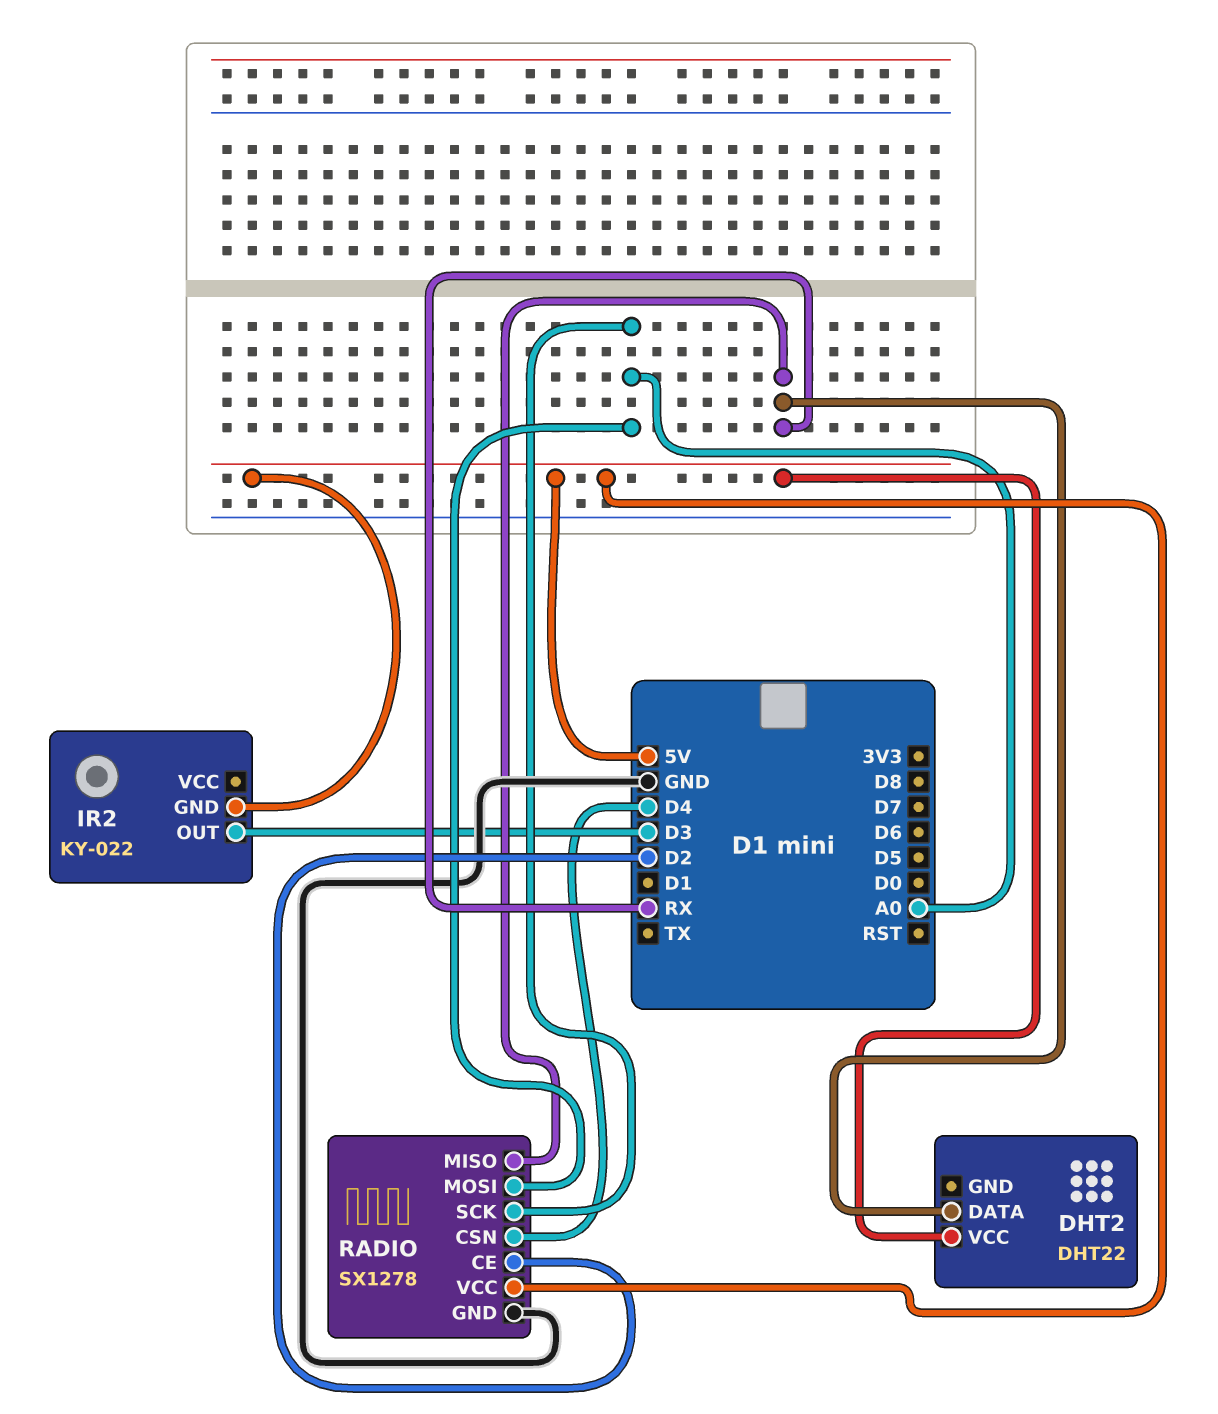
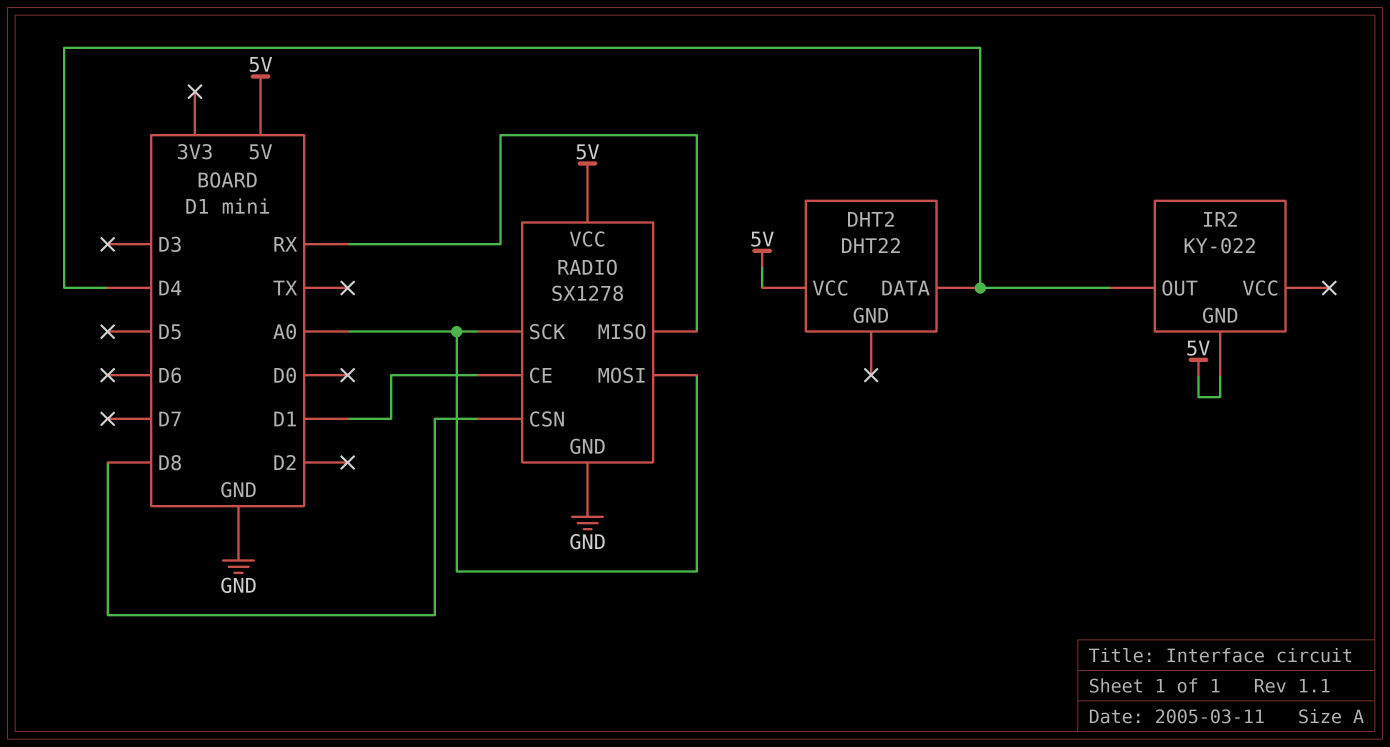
DHT2 pin DATA: RX -> D4
IR2 pin OUT: D3 -> D4
RADIO pin CE: D2 -> D1
RADIO pin CSN: D4 -> D8

